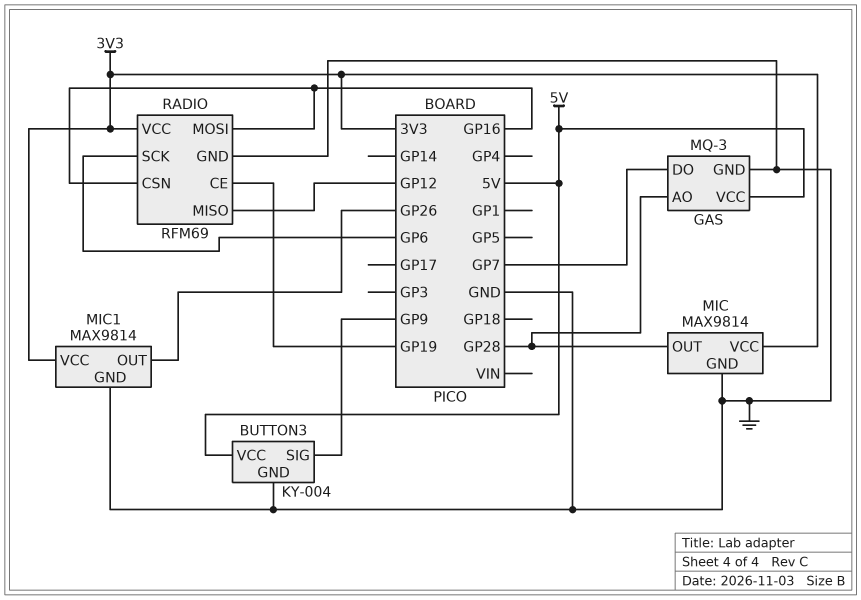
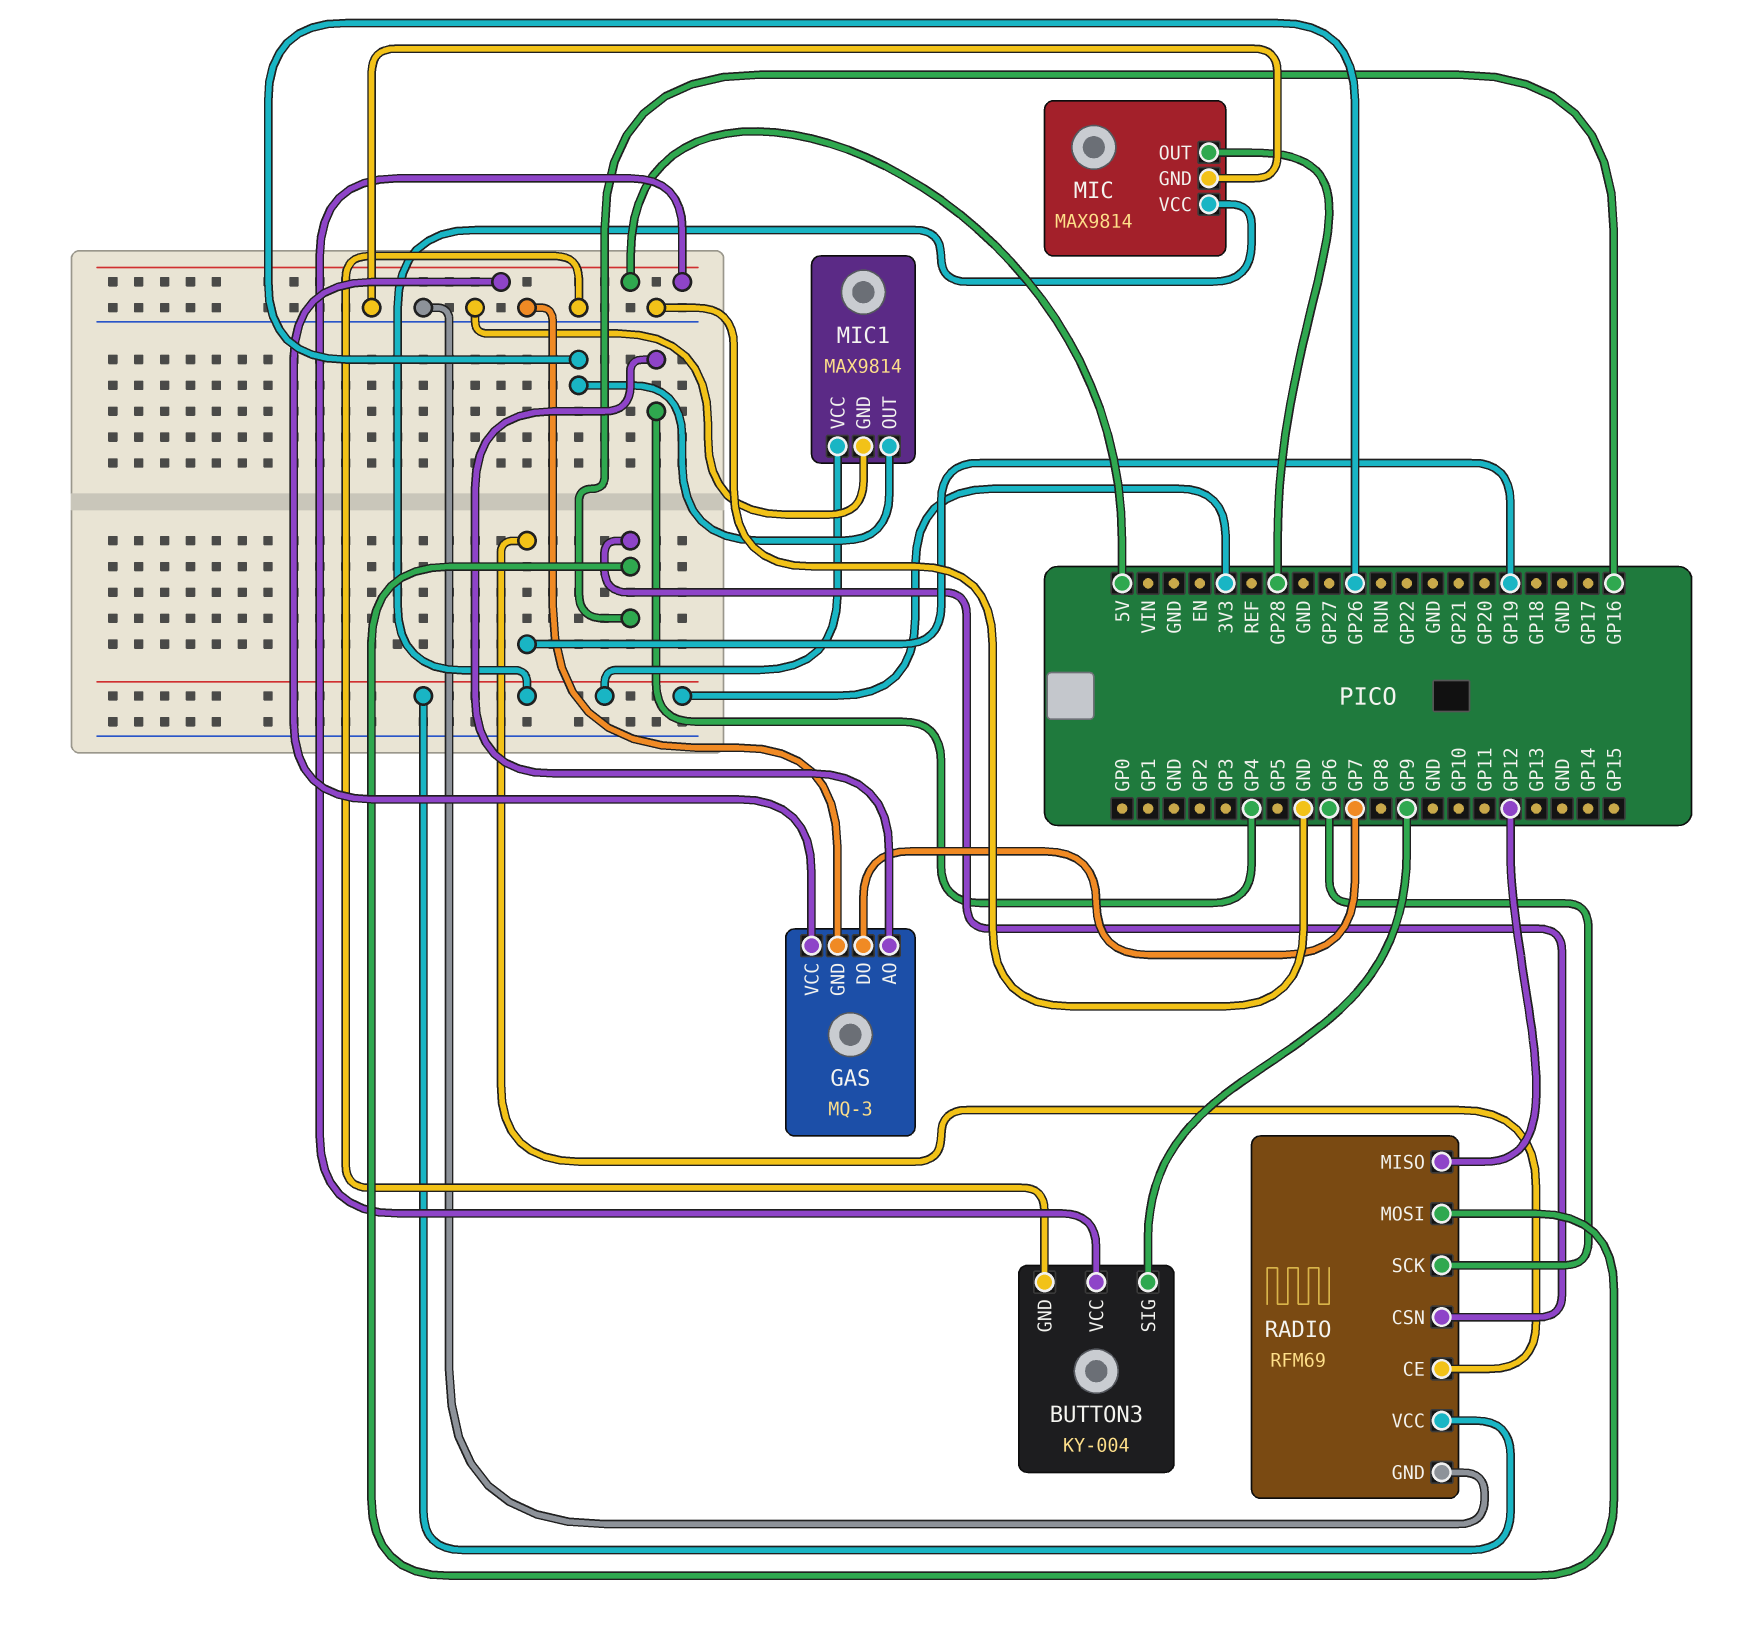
GAS pin AO: GP28 -> GP4

